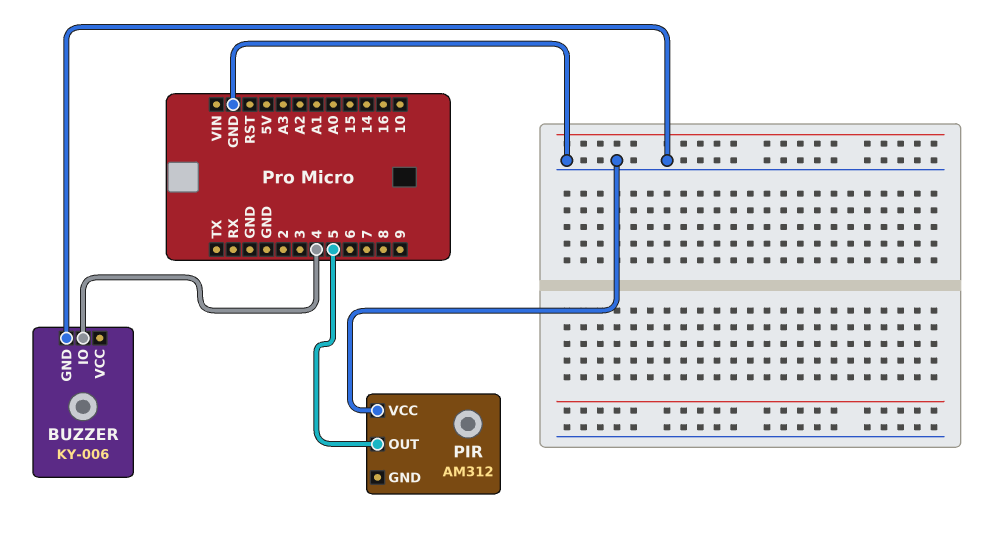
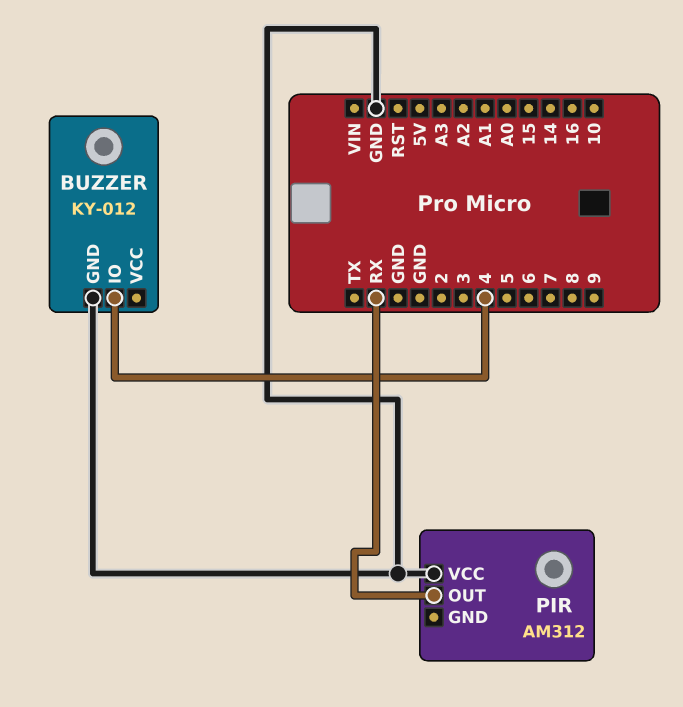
BUZZER: KY-006 -> KY-012
PIR pin OUT: 5 -> RX

